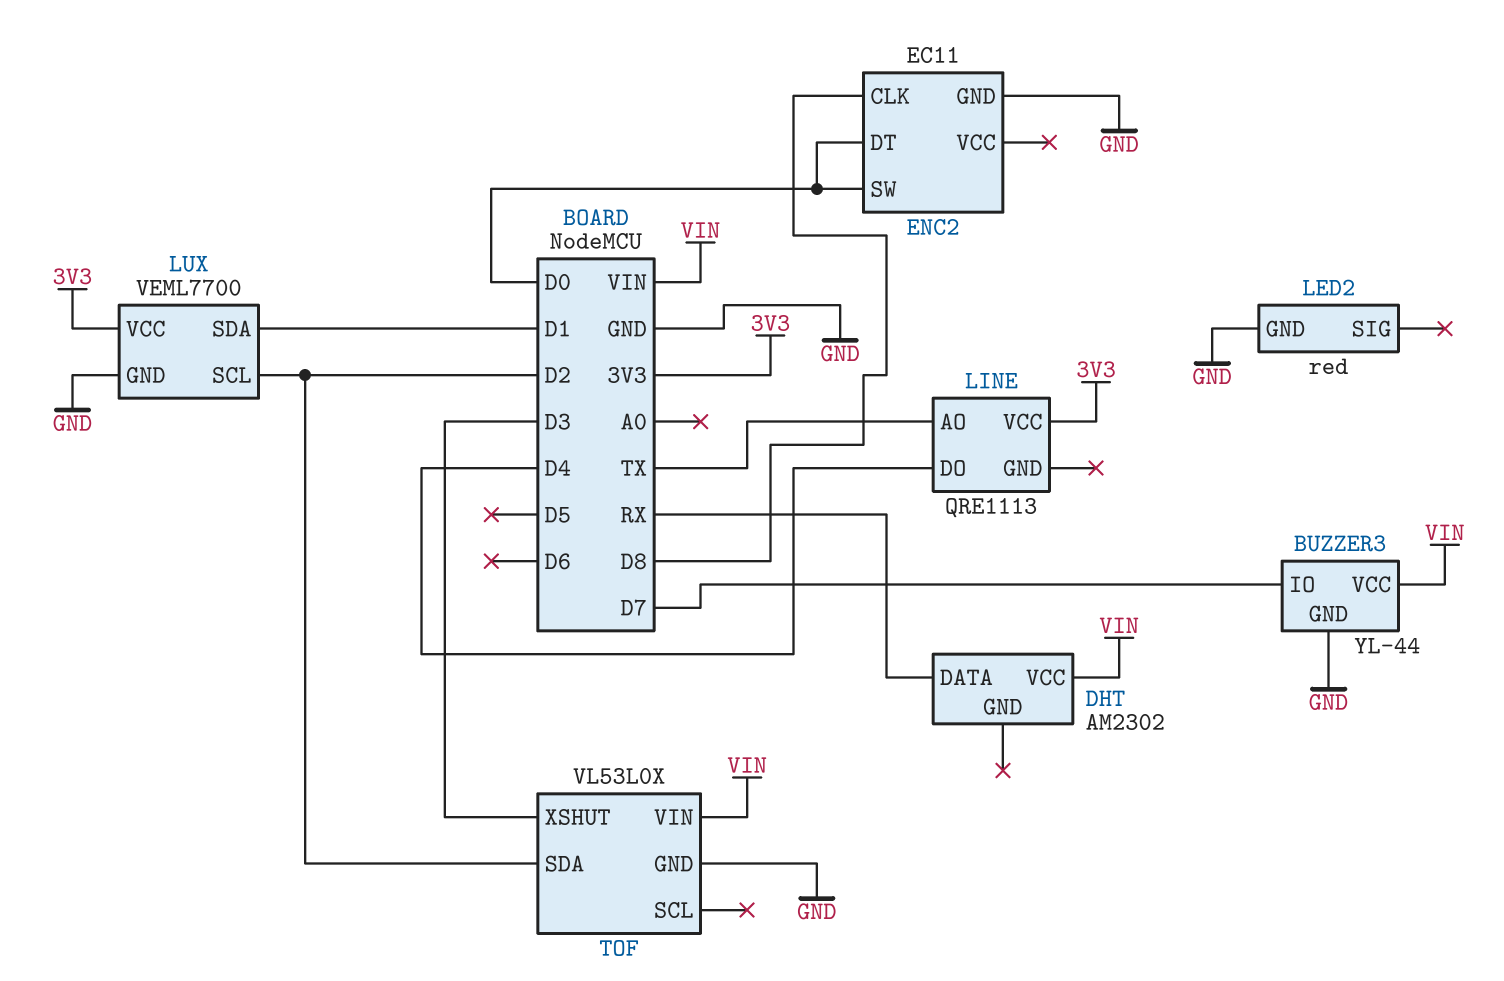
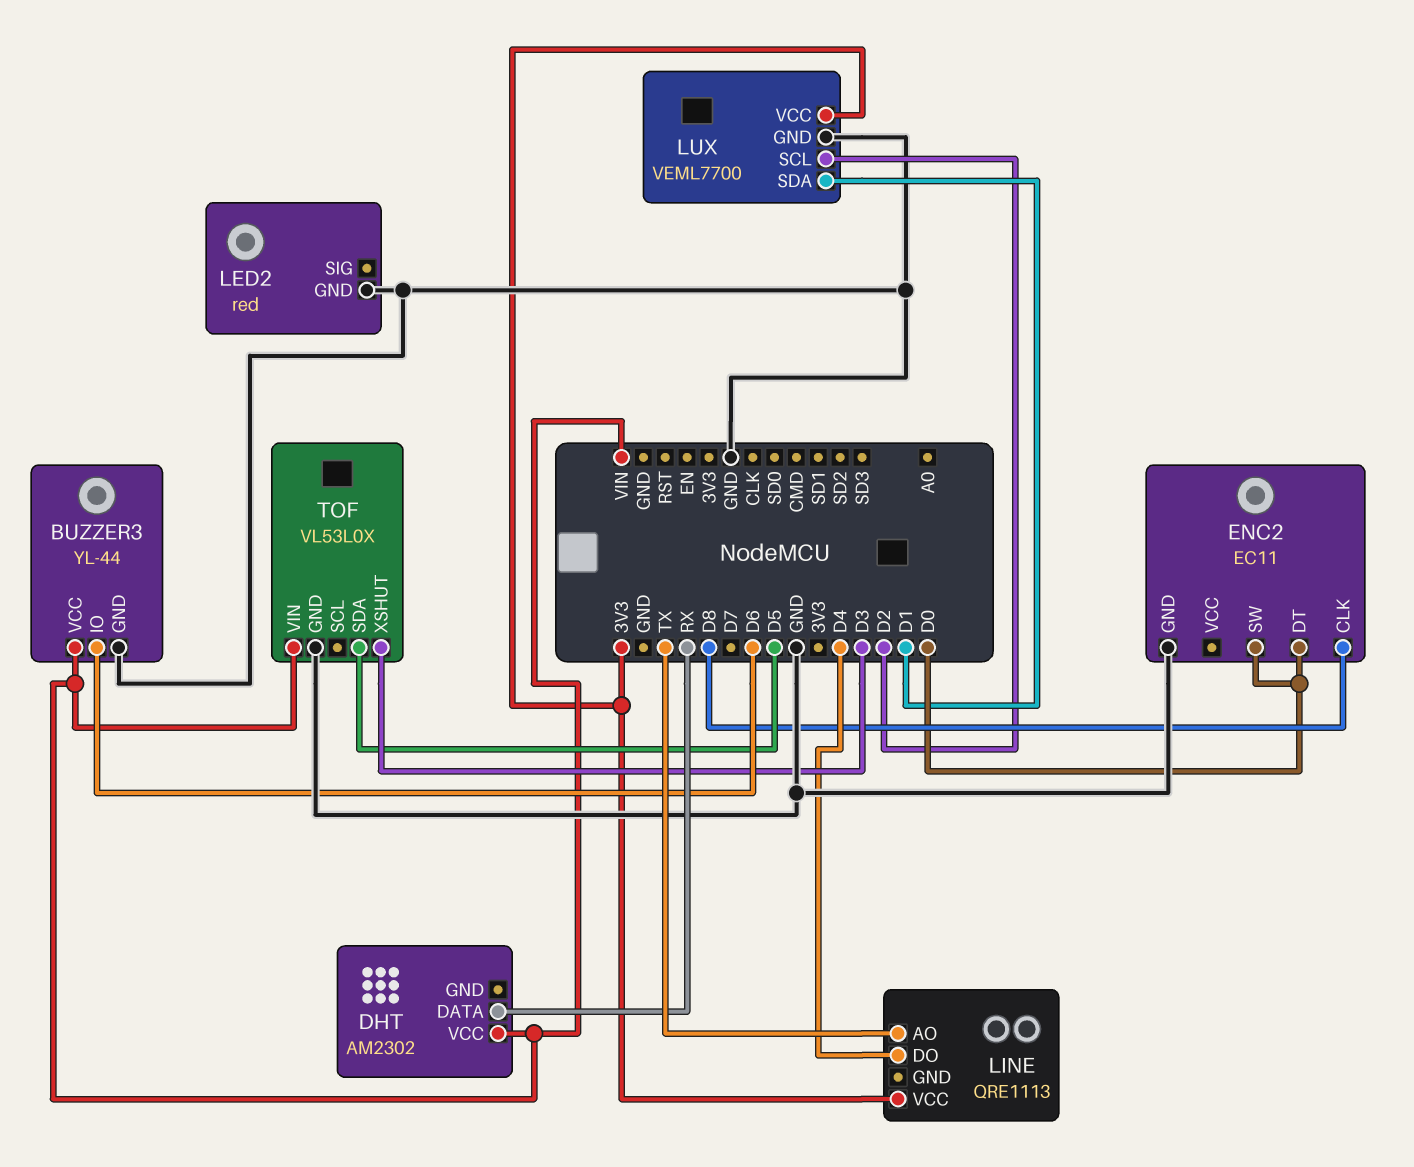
BUZZER3 pin IO: D7 -> D6
TOF pin SDA: D2 -> D5

